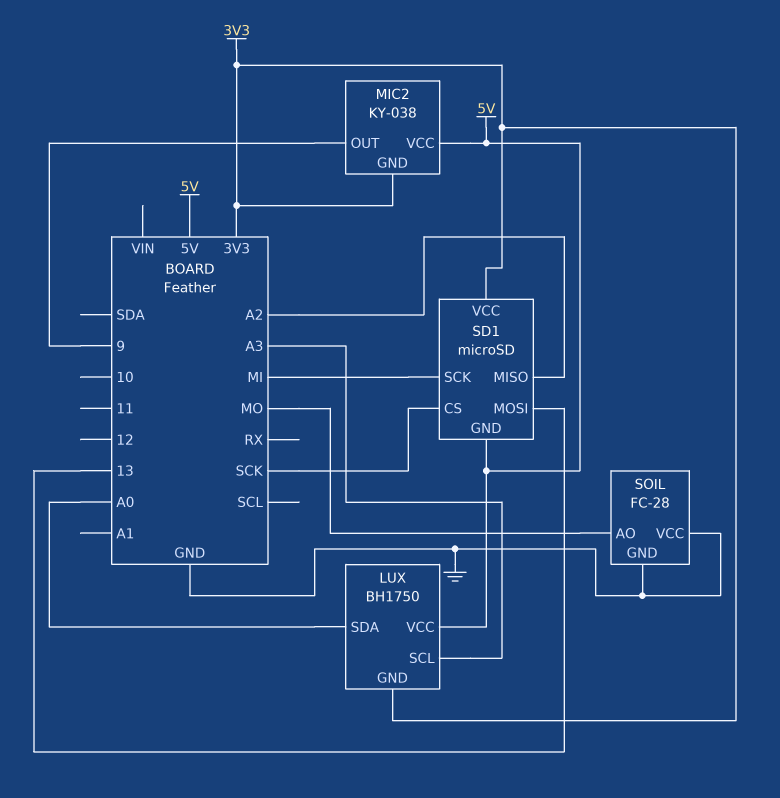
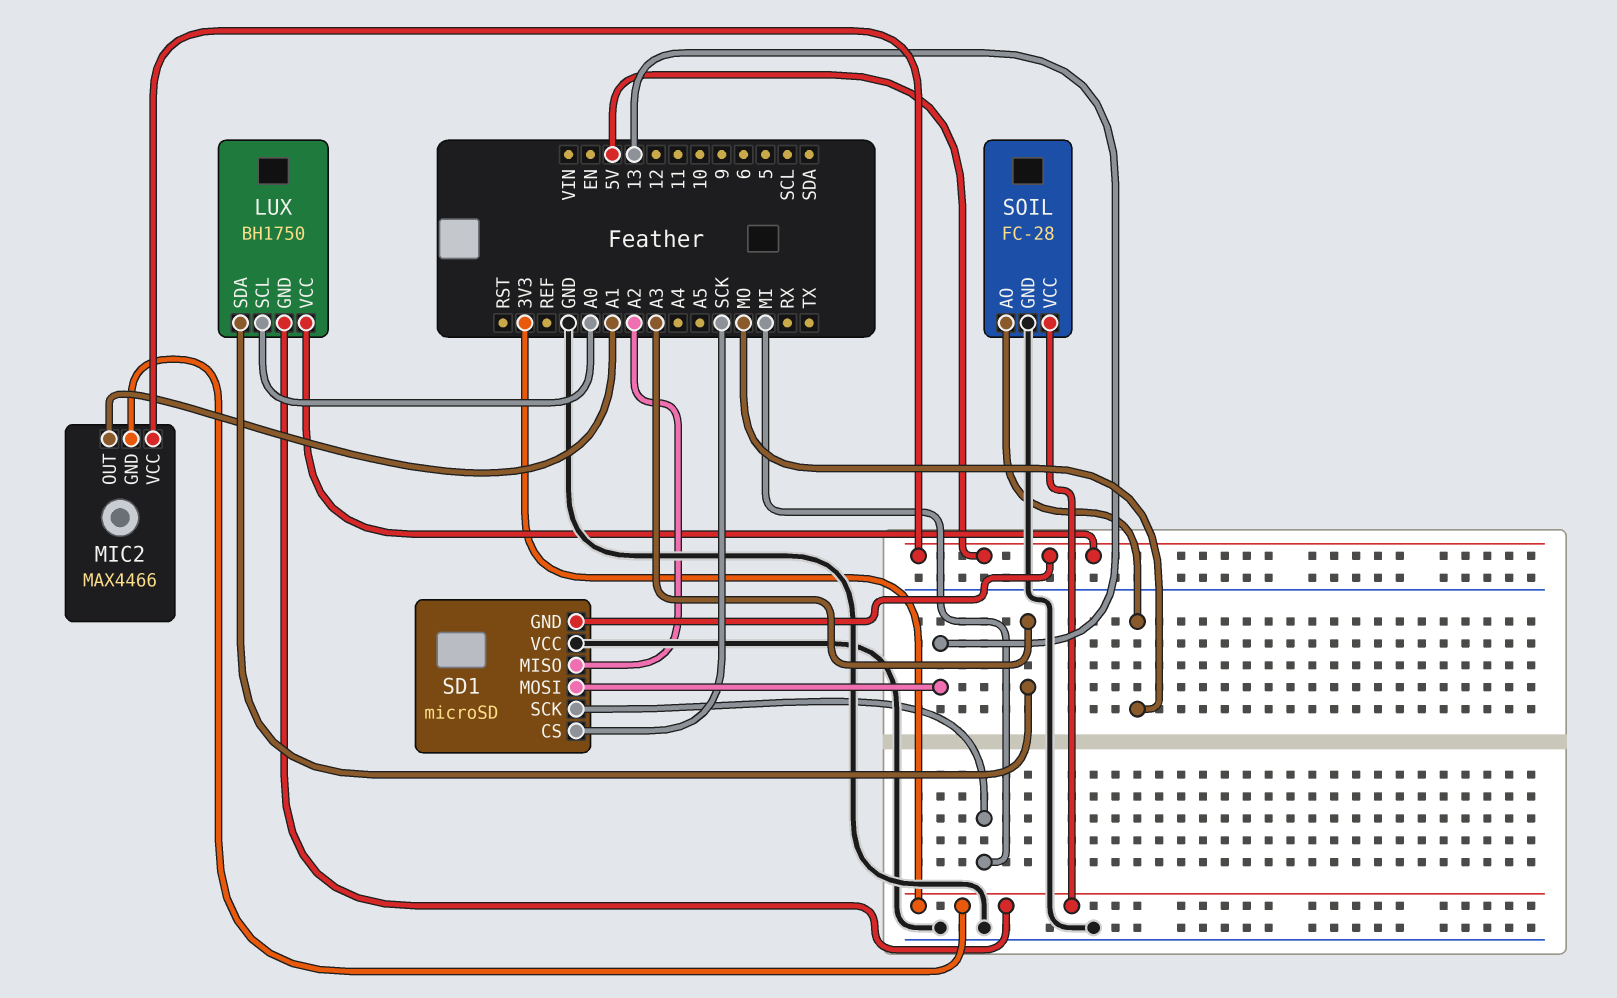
LUX pin SCL: A3 -> A0
LUX pin SDA: A0 -> A3
MIC2: KY-038 -> MAX4466
MIC2 pin OUT: 9 -> A1
SD1 pin VCC: 3V3 -> GND
SOIL pin VCC: GND -> 3V3

